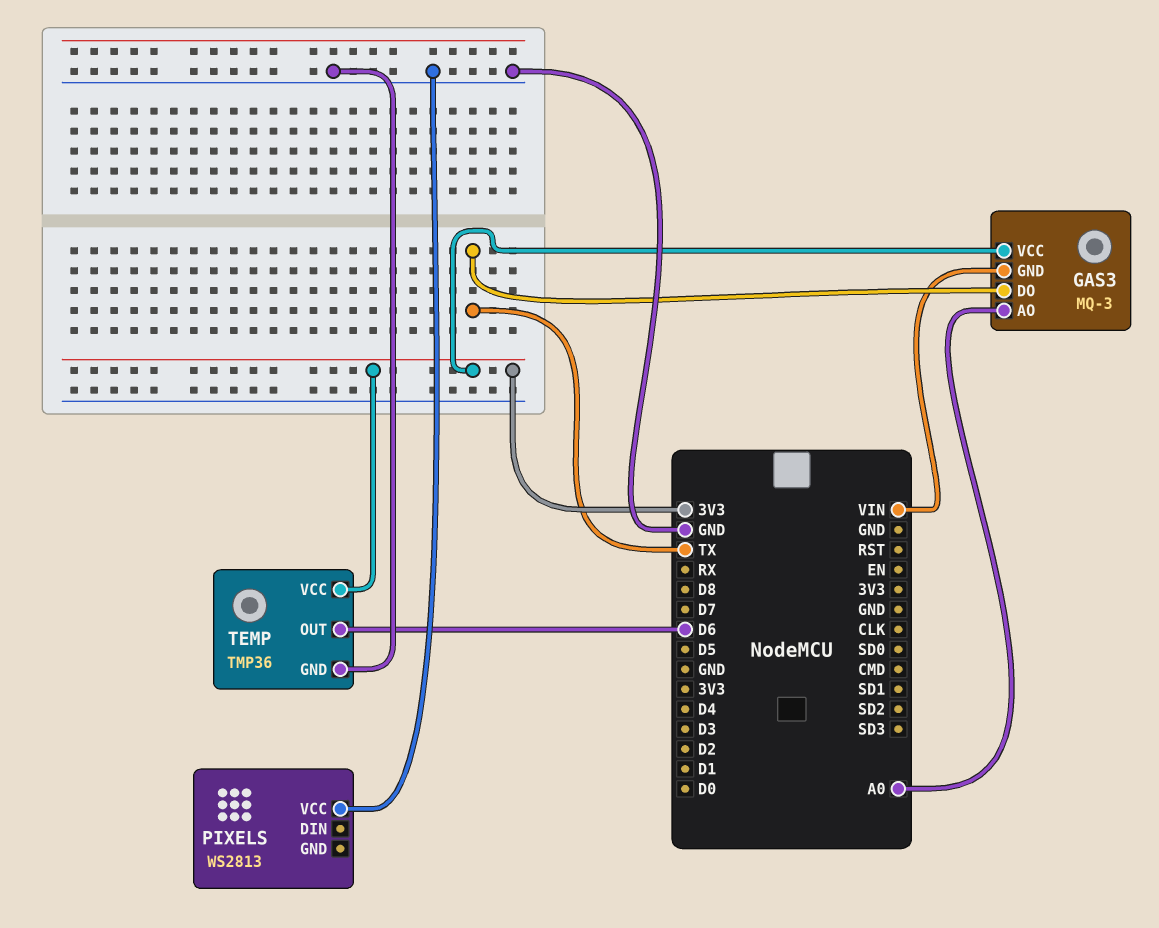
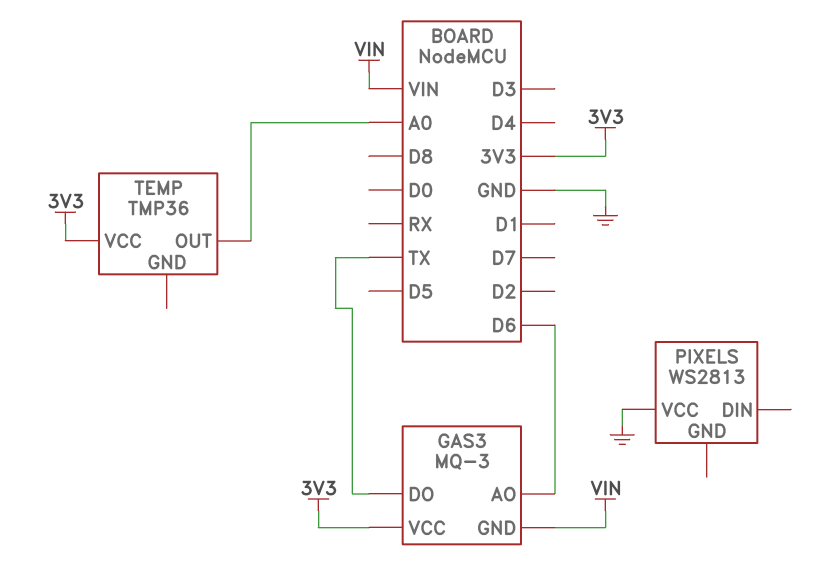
GAS3 pin AO: A0 -> D6
TEMP pin GND: GND -> none
TEMP pin OUT: D6 -> A0

